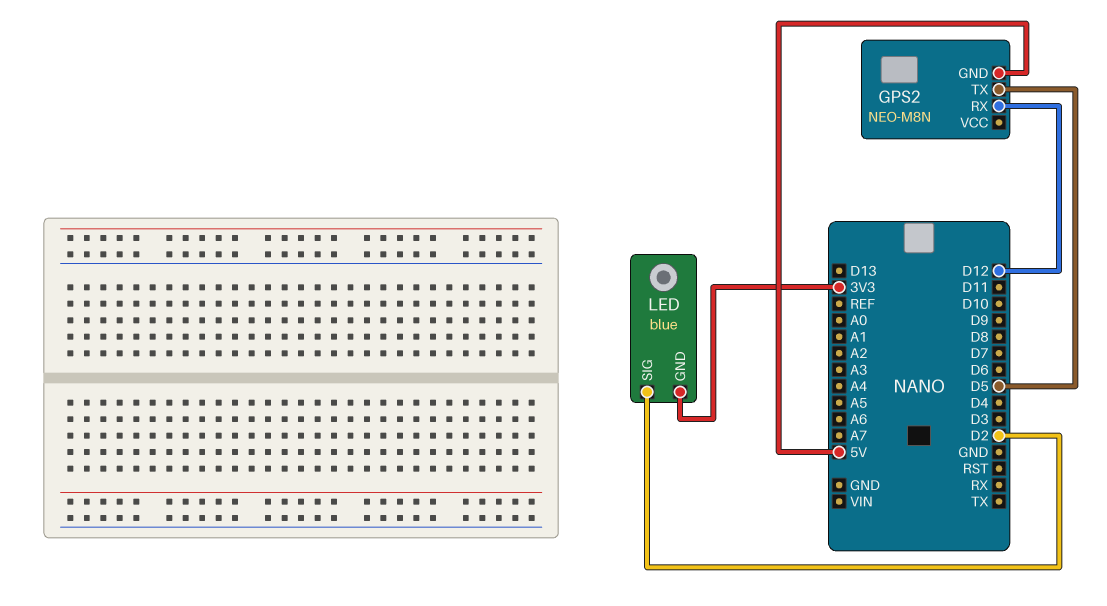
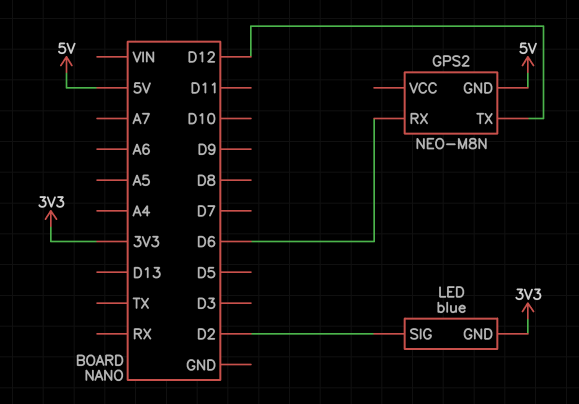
GPS2 pin RX: D12 -> D6
GPS2 pin TX: D5 -> D12

